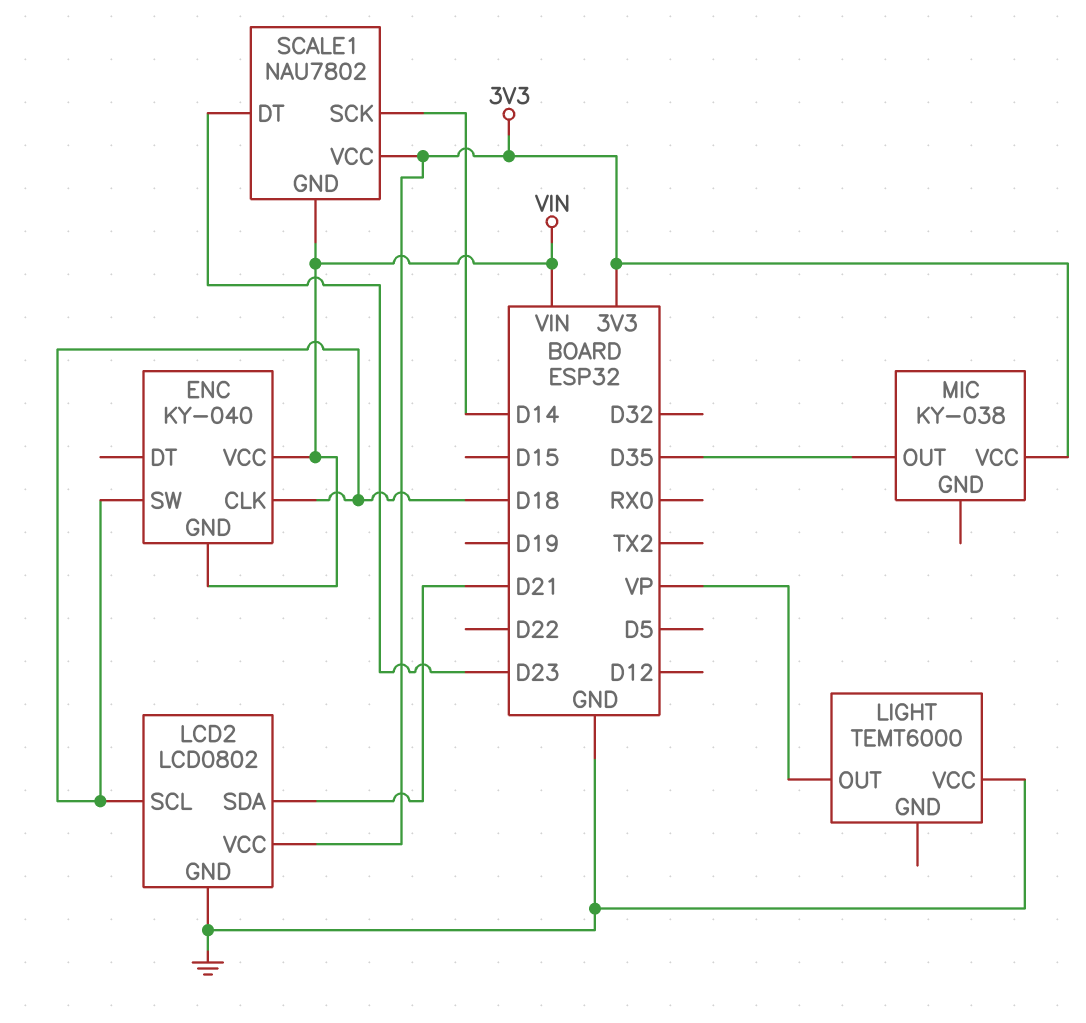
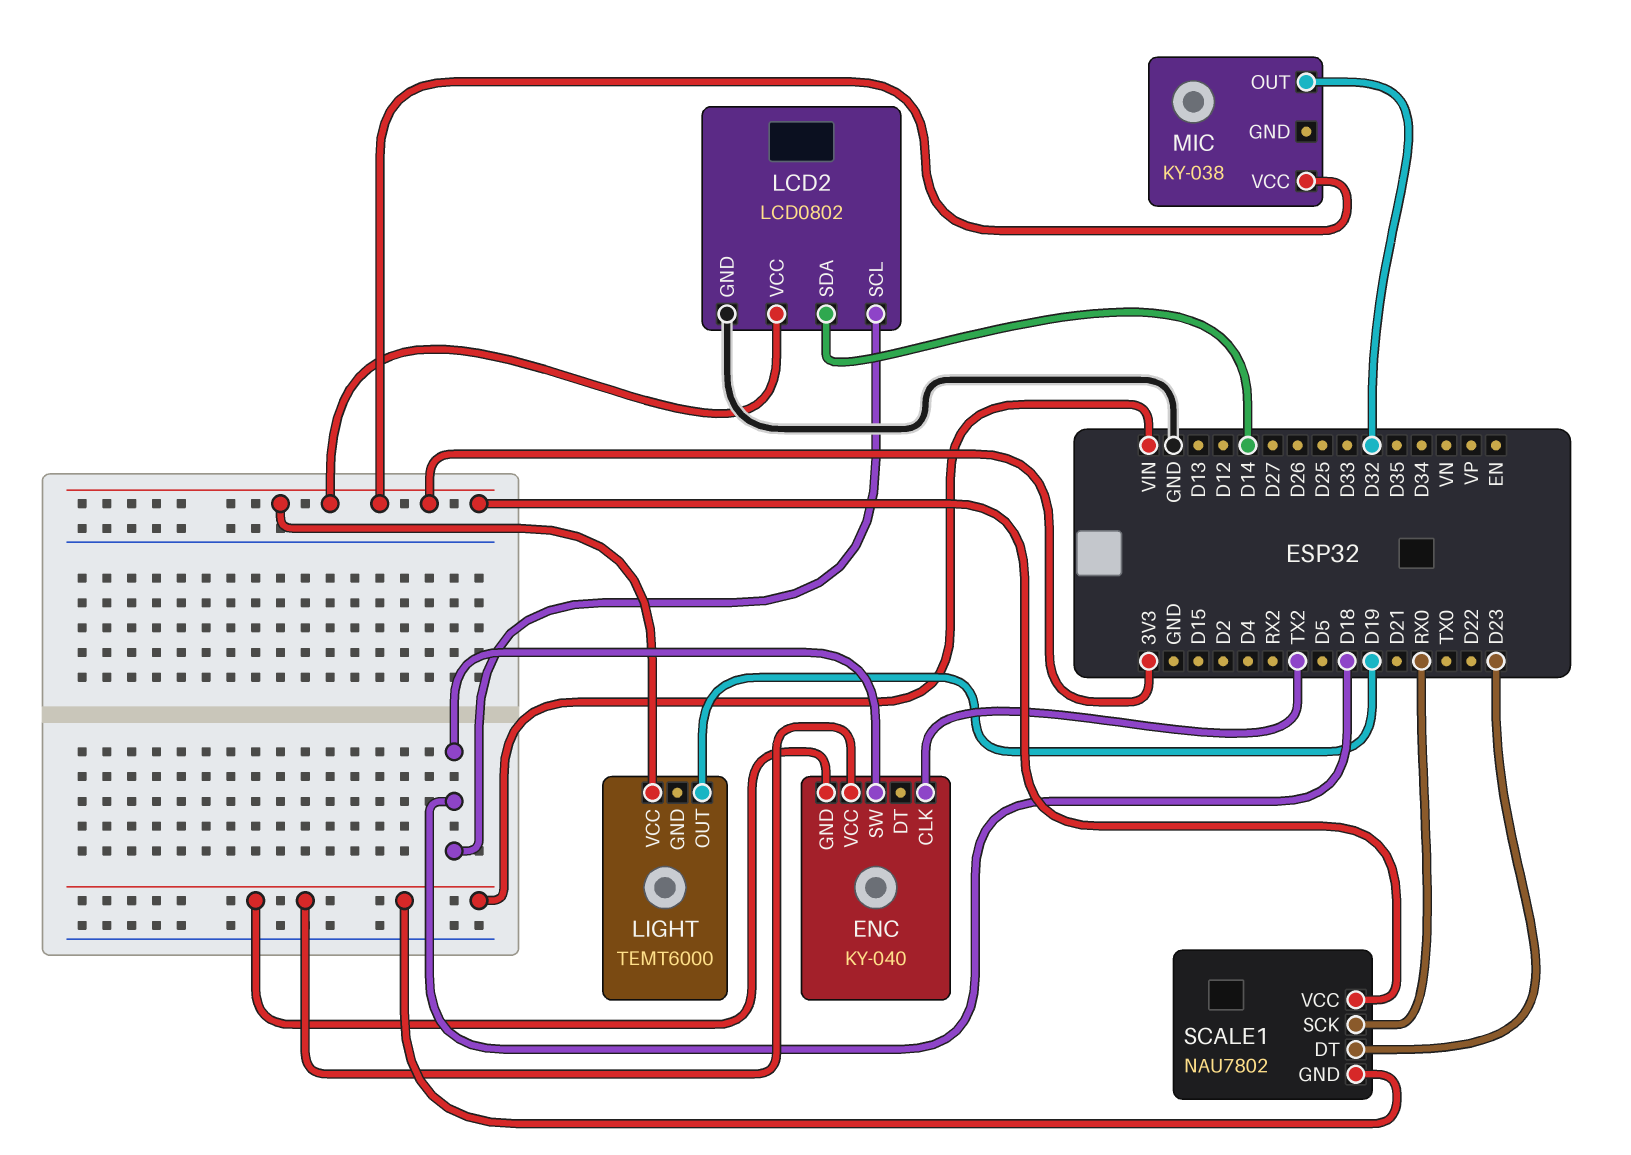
ENC pin CLK: D18 -> TX2
LCD2 pin SDA: D21 -> D14
LIGHT pin OUT: VP -> D19
LIGHT pin VCC: GND -> 3V3
MIC pin OUT: D35 -> D32
SCALE1 pin SCK: D14 -> RX0

